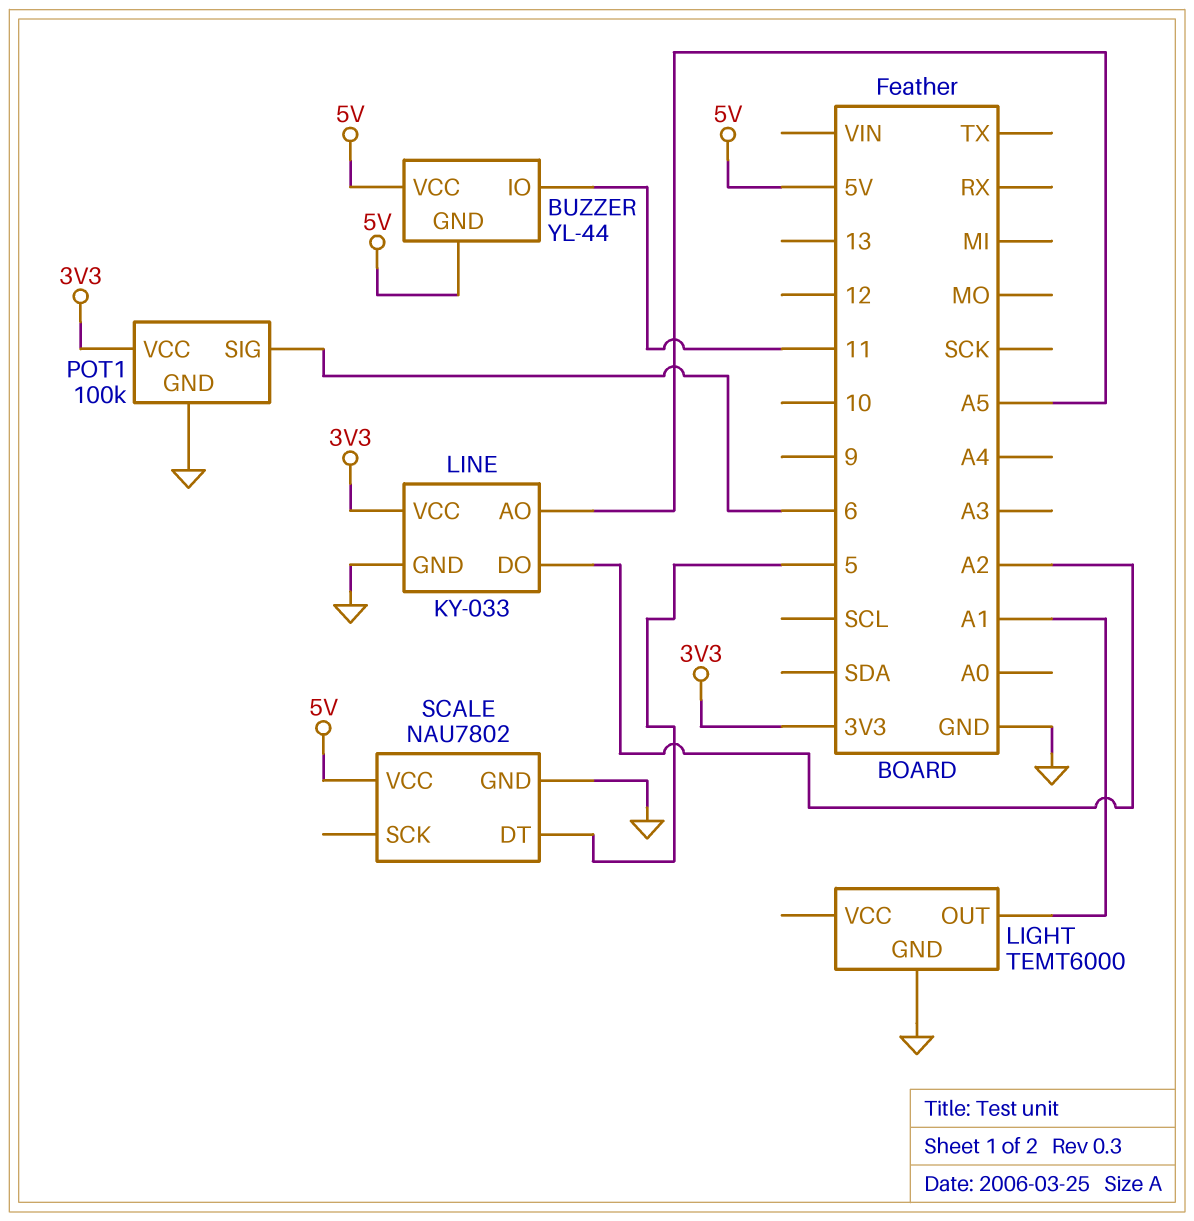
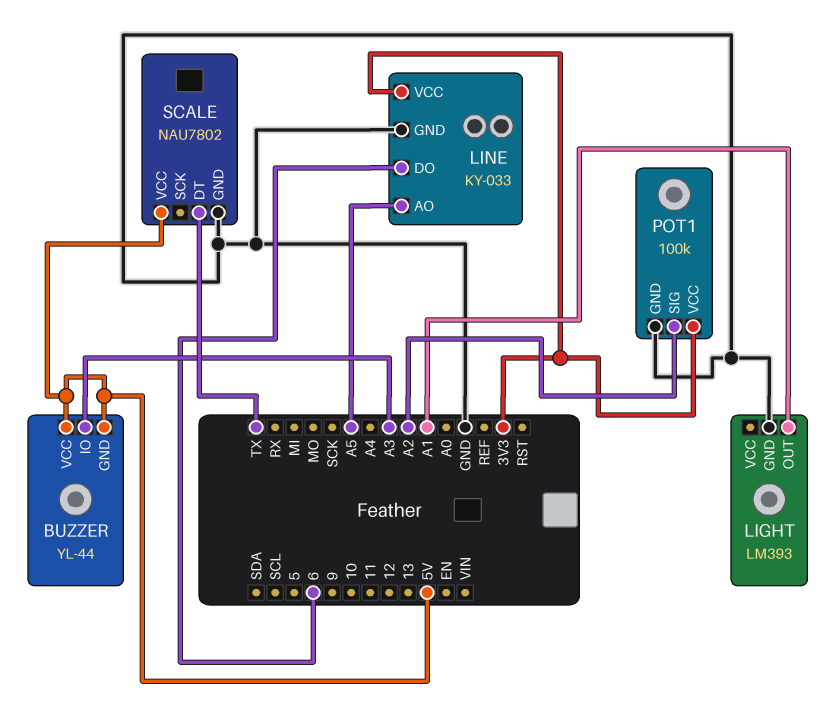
BUZZER pin IO: 11 -> A3
LIGHT: TEMT6000 -> LM393
LINE pin DO: A2 -> 6
POT1 pin SIG: 6 -> A2
SCALE pin DT: 5 -> TX

